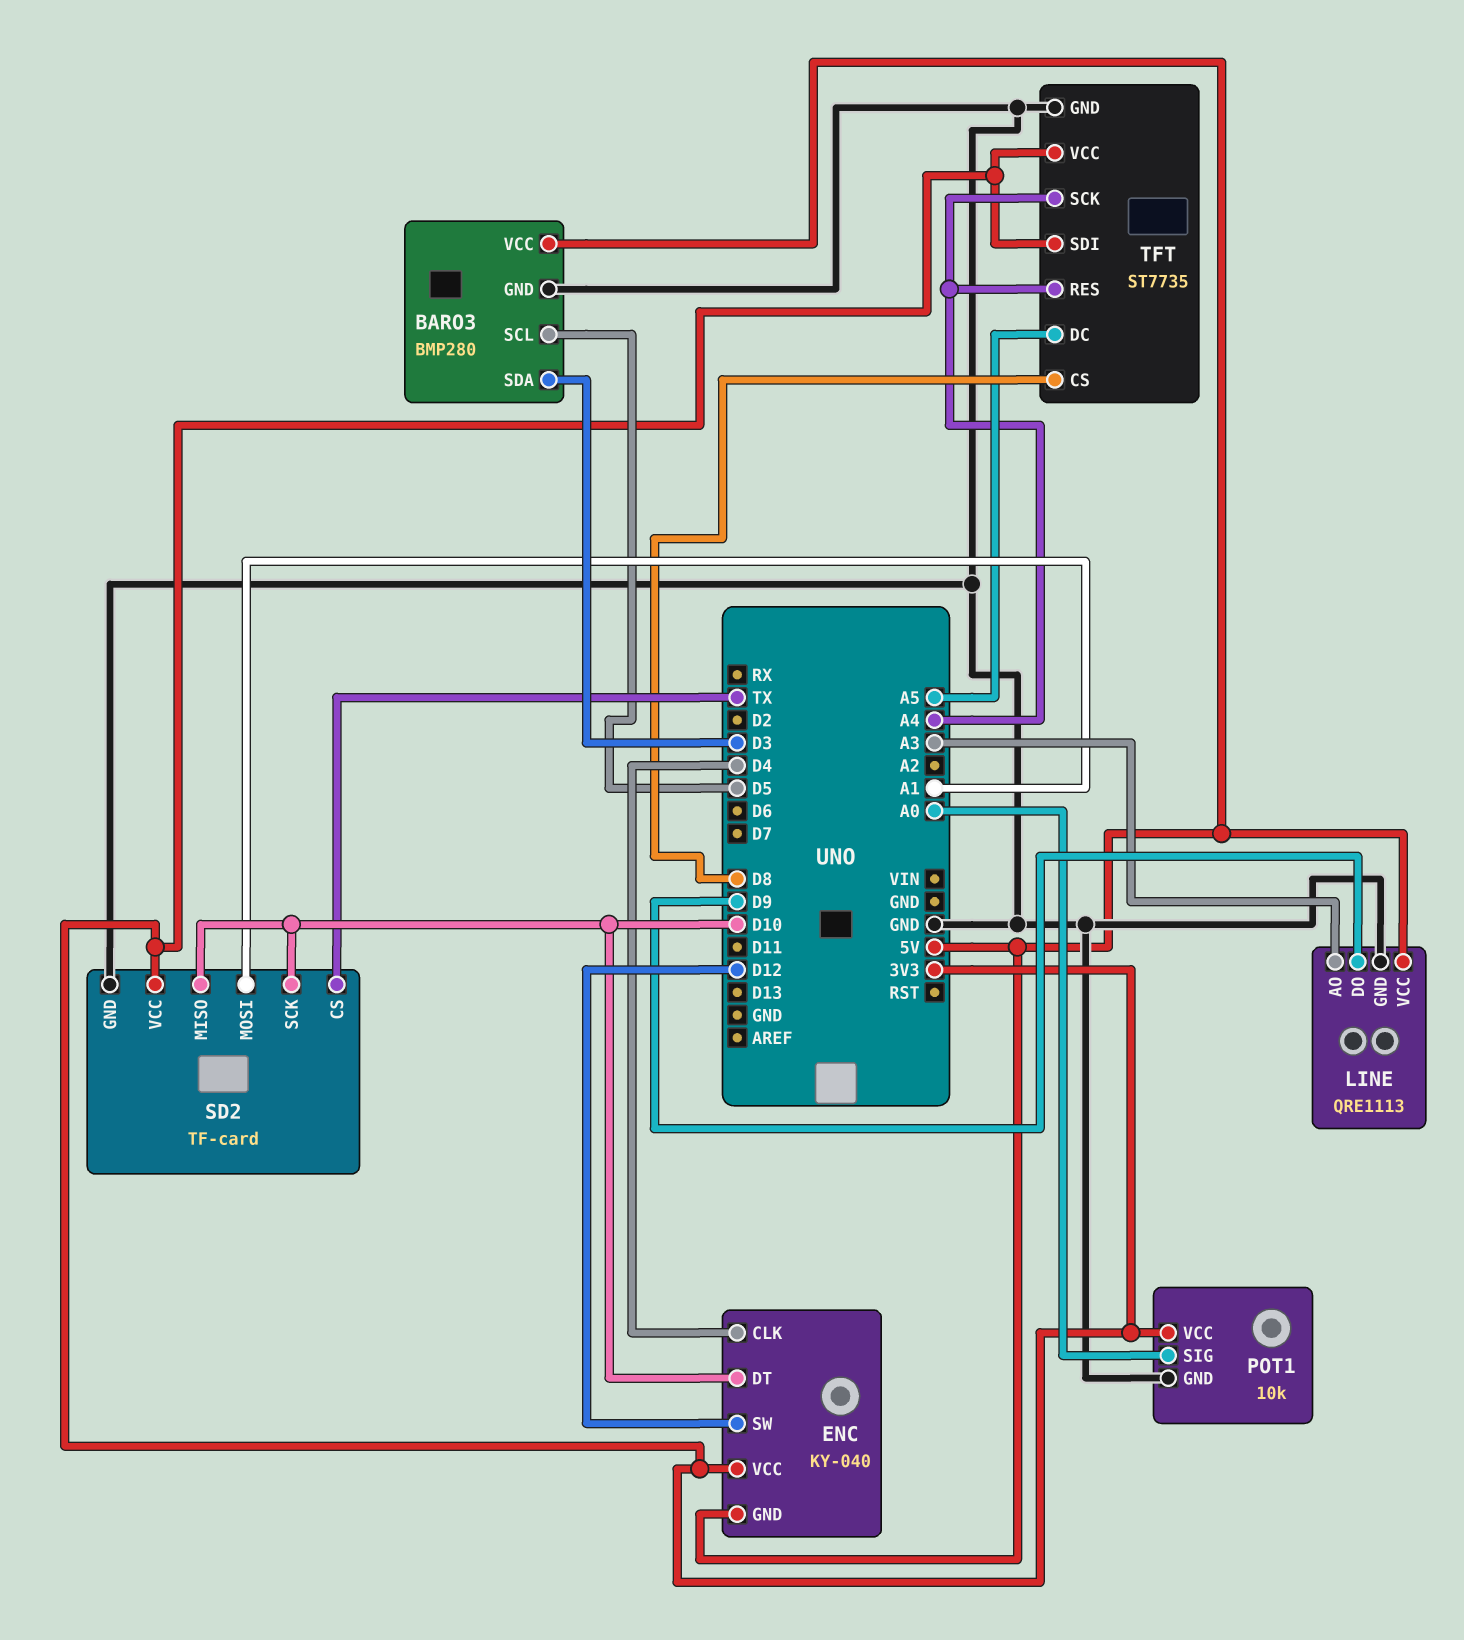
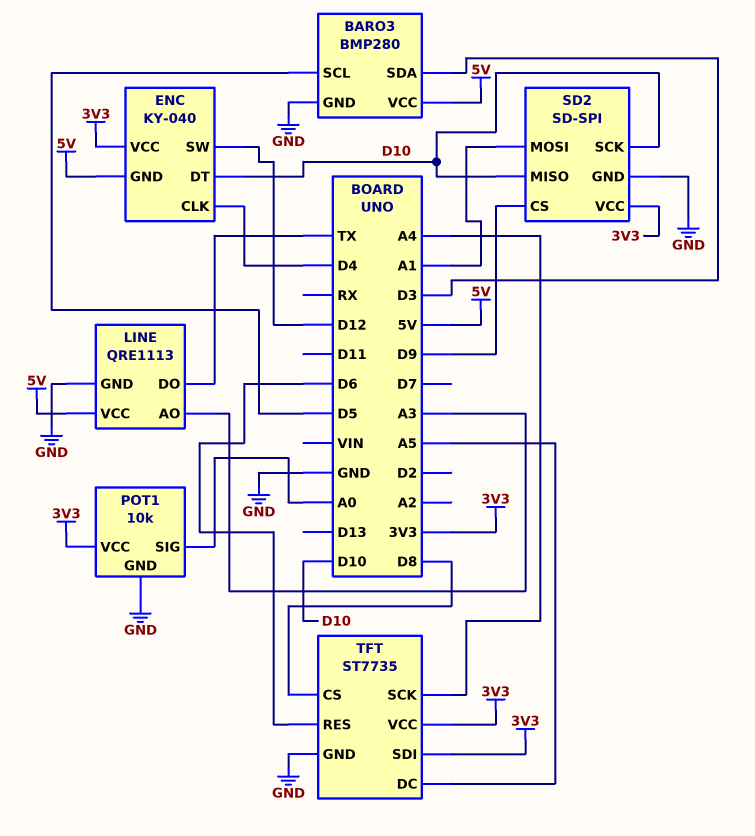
LINE pin DO: D9 -> TX
SD2: TF-card -> SD-SPI
SD2 pin CS: TX -> D9
TFT pin RES: A4 -> D6

